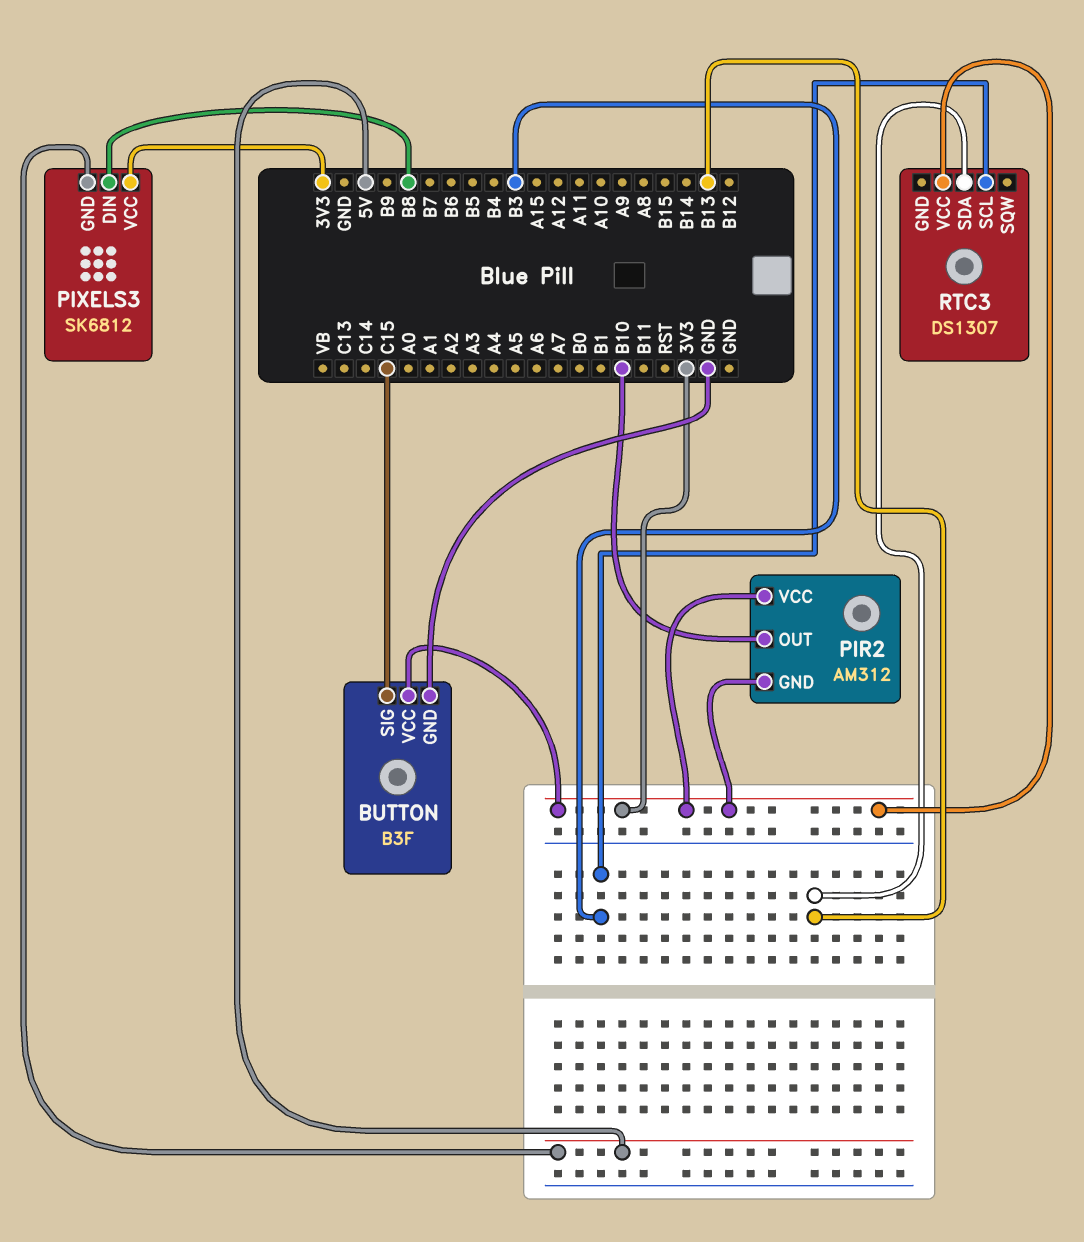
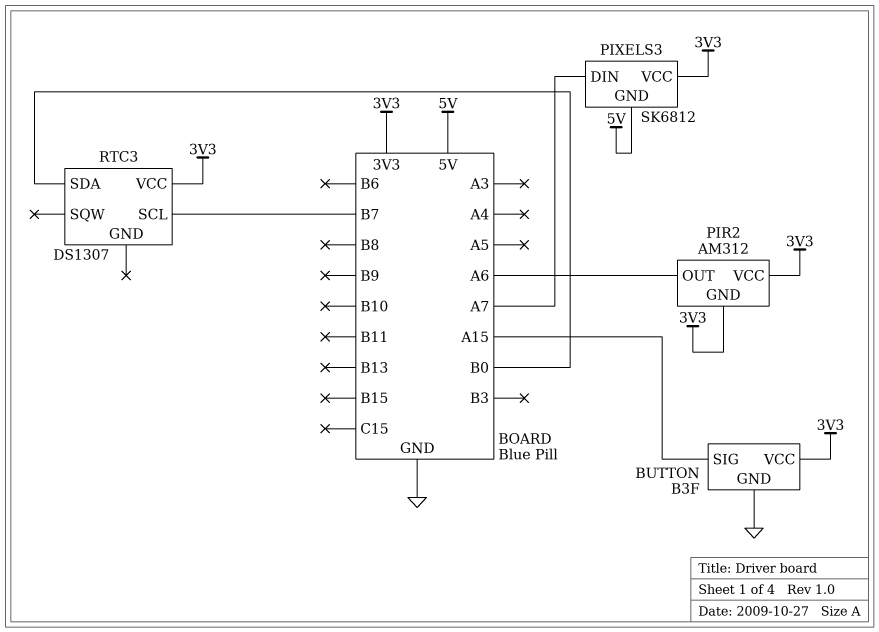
BUTTON pin SIG: C15 -> A15
PIR2 pin OUT: B10 -> A6
PIXELS3 pin DIN: B8 -> A7
RTC3 pin SCL: B3 -> B7
RTC3 pin SDA: B13 -> B0

